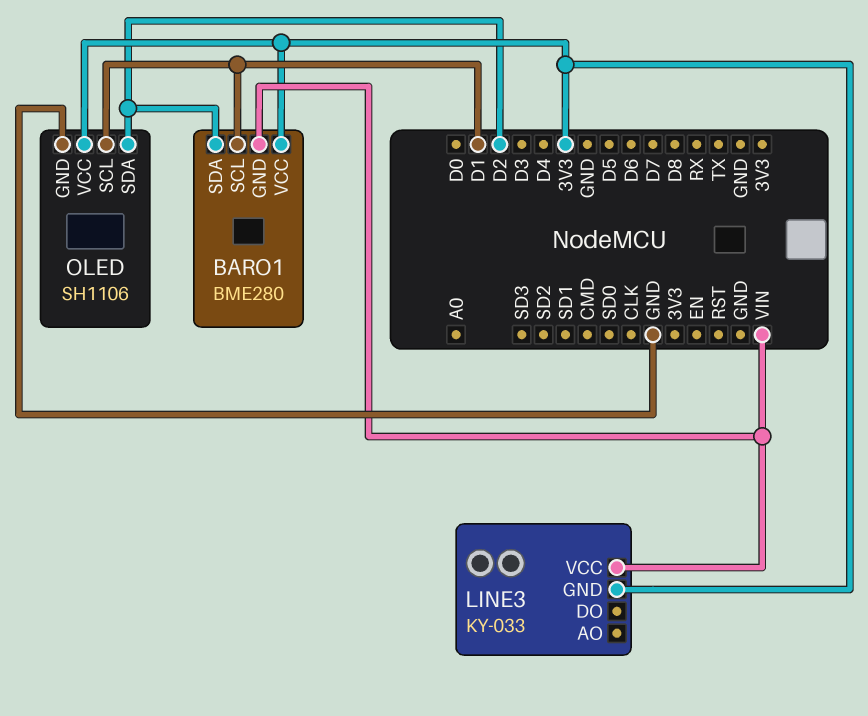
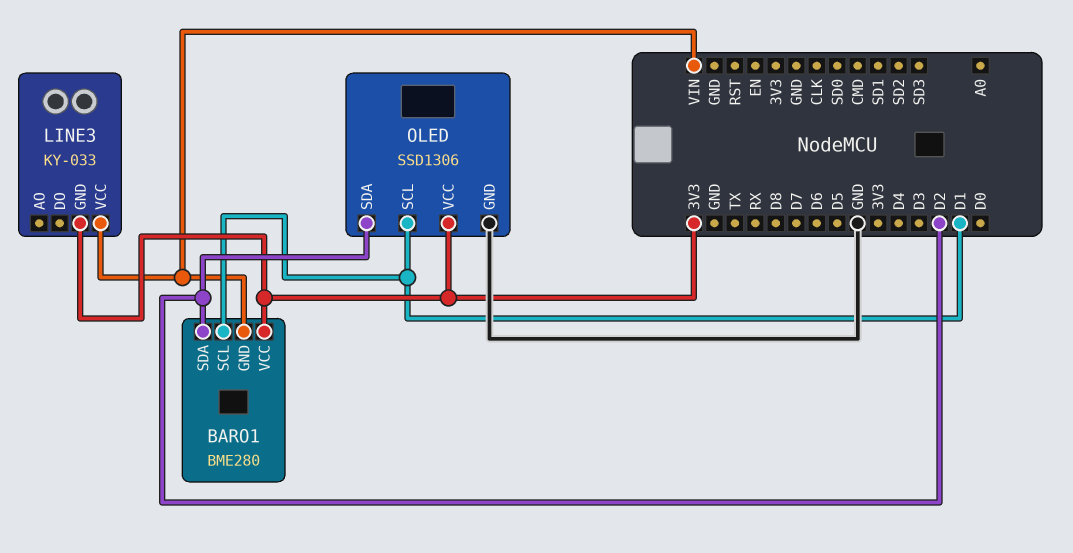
OLED: SH1106 -> SSD1306

